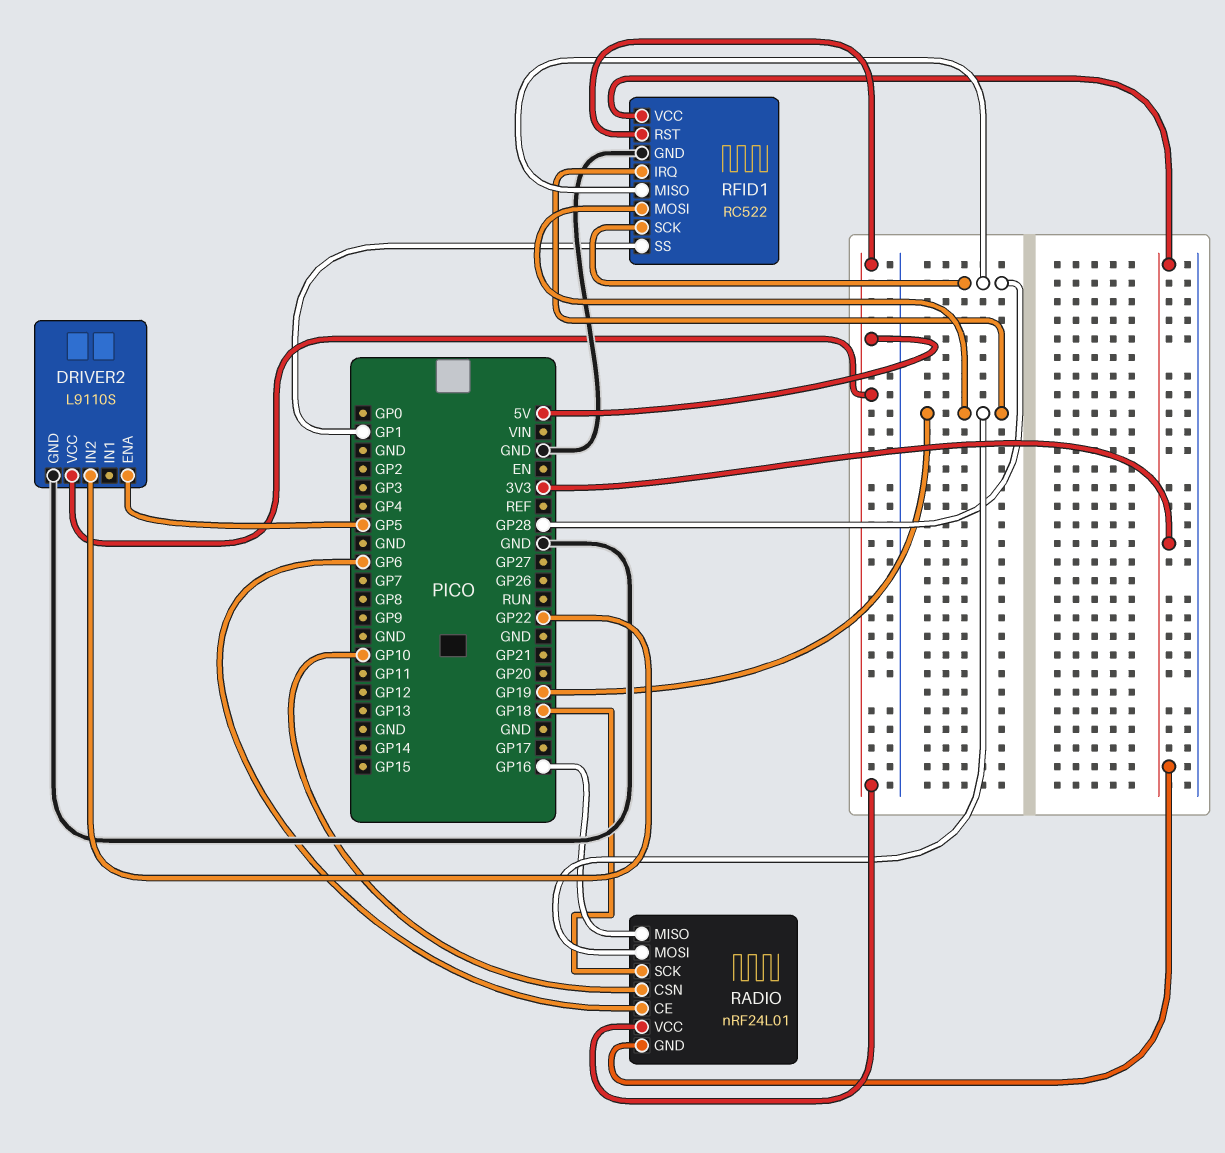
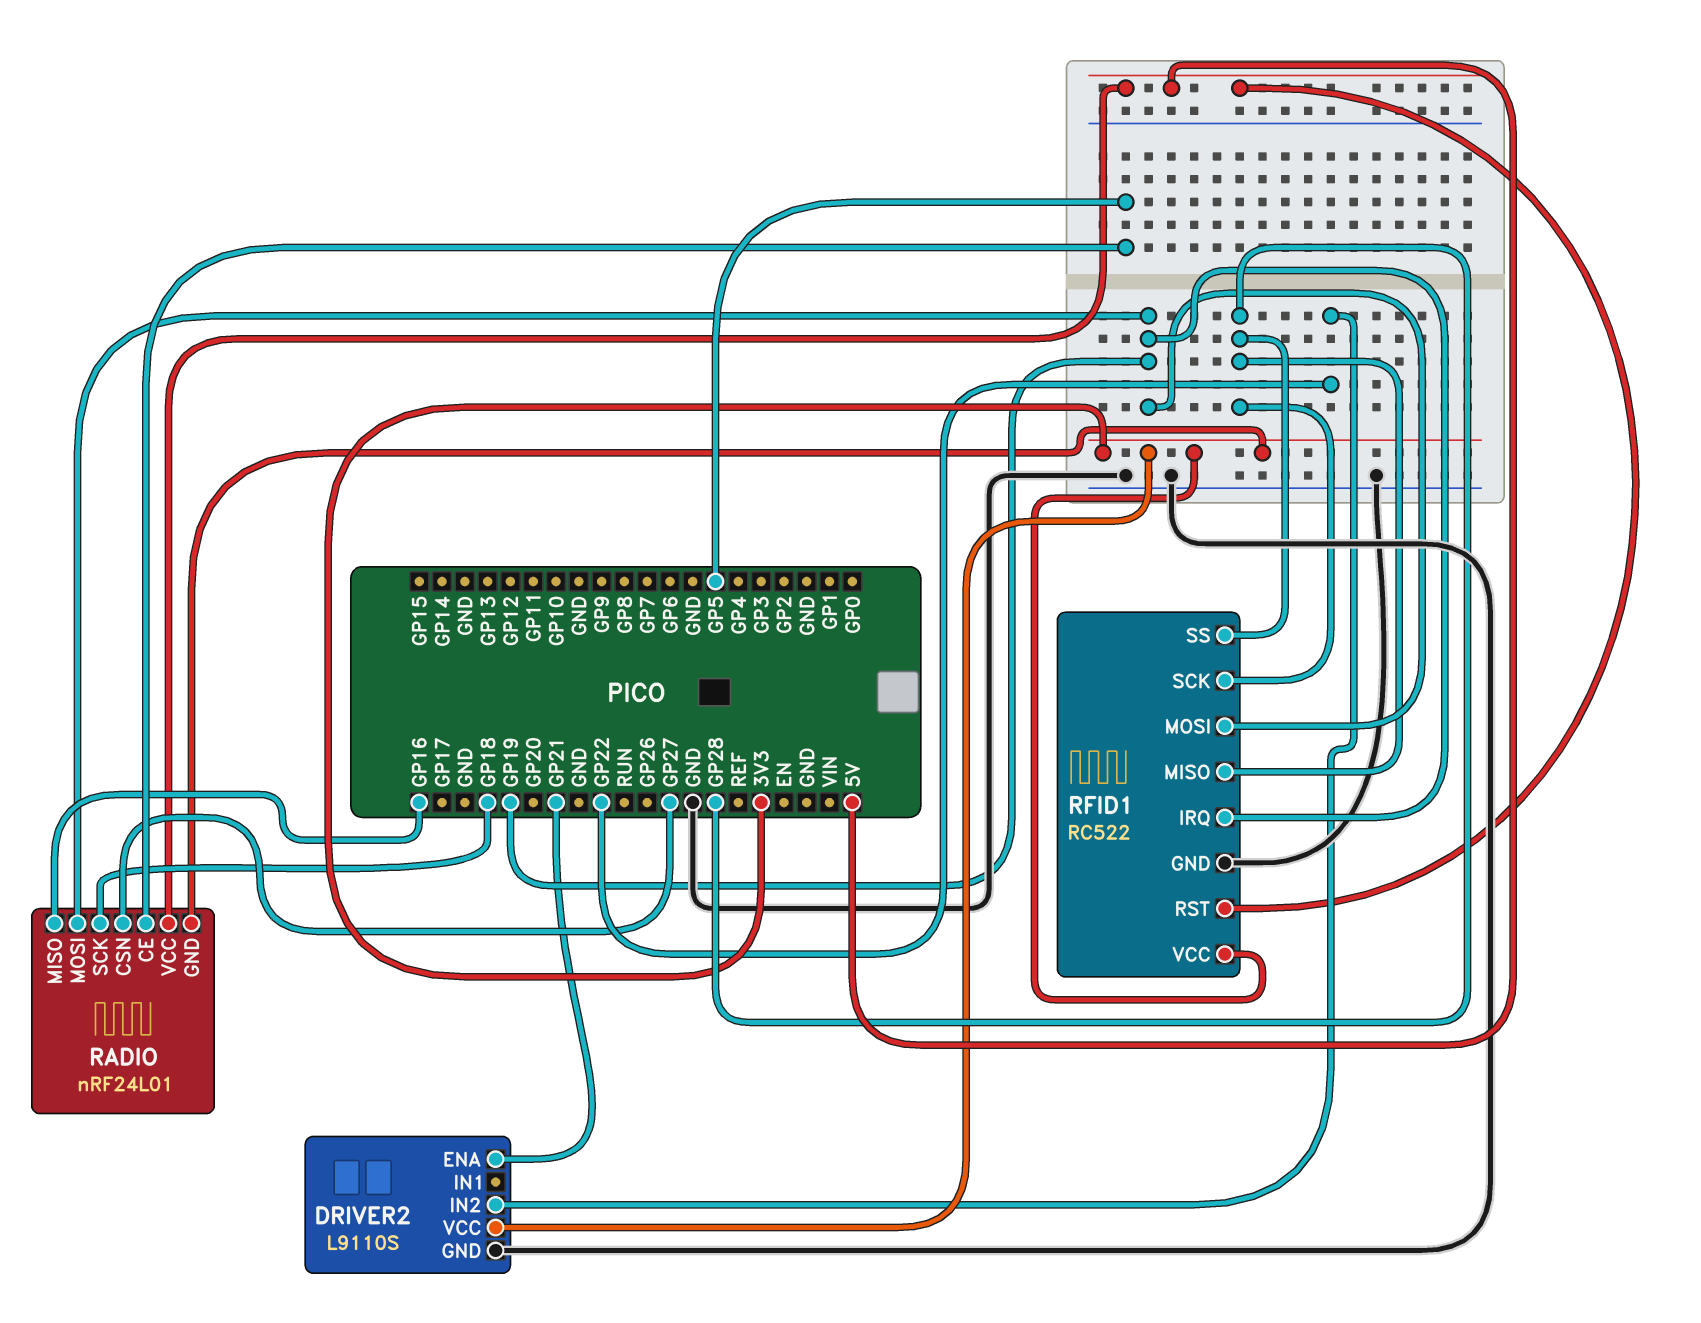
DRIVER2 pin ENA: GP5 -> GP21
DRIVER2 pin VCC: 5V -> 3V3
RADIO pin CE: GP6 -> GP5
RADIO pin CSN: GP10 -> GP27
RFID1 pin SS: GP1 -> GP28

